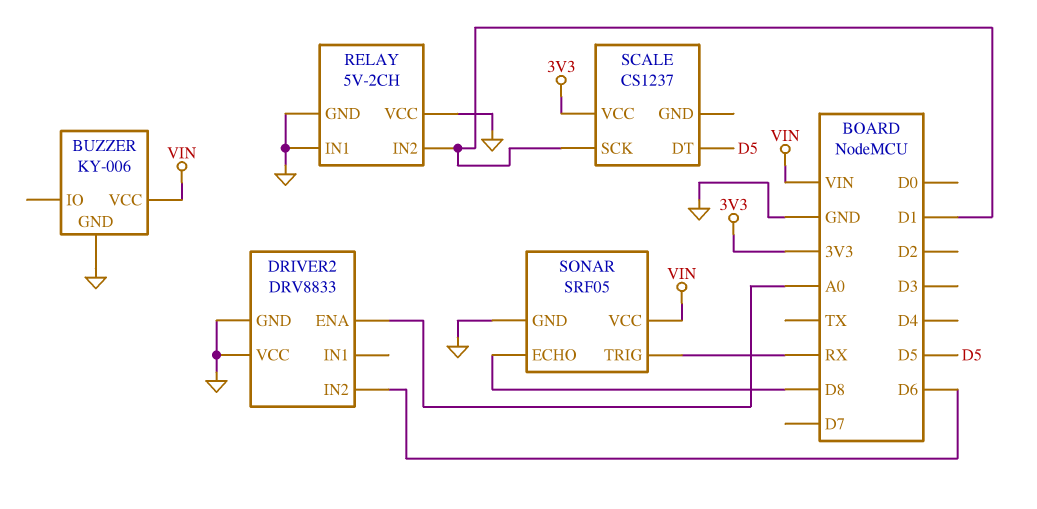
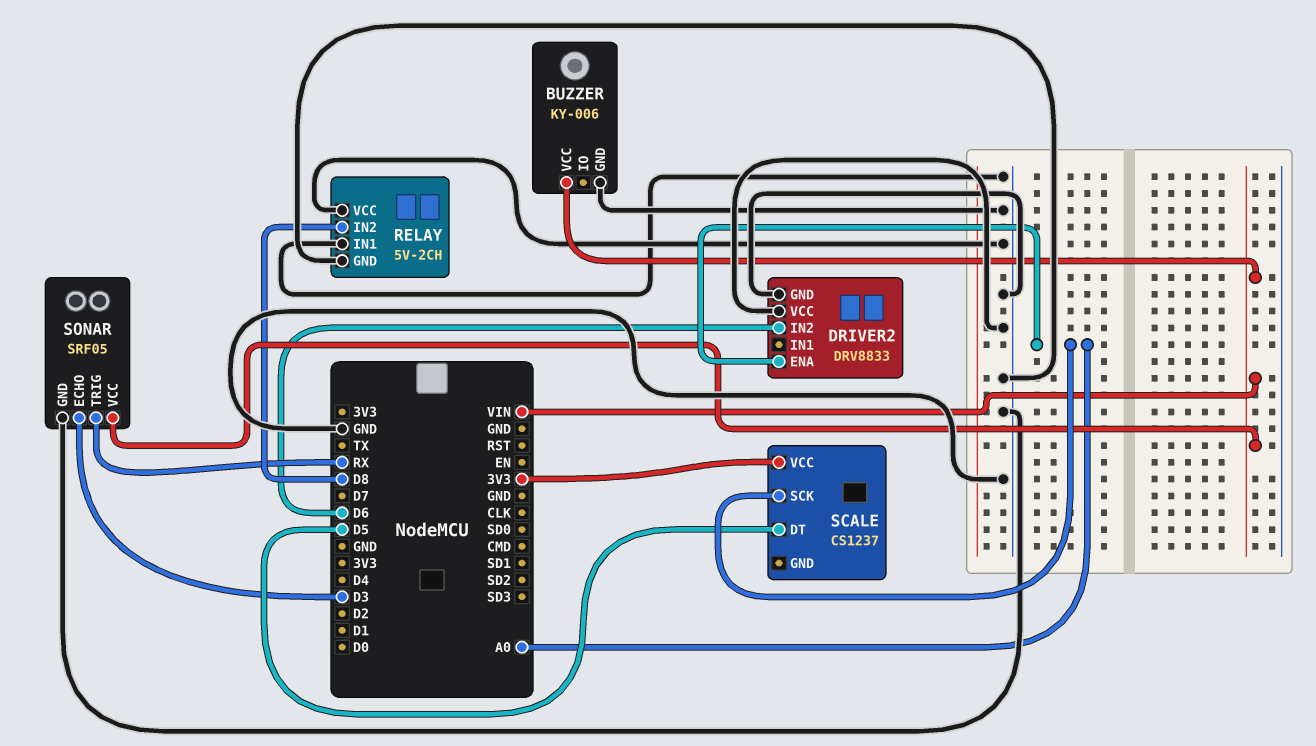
RELAY pin IN2: D1 -> D8
SCALE pin SCK: D1 -> A0
SONAR pin ECHO: D8 -> D3

